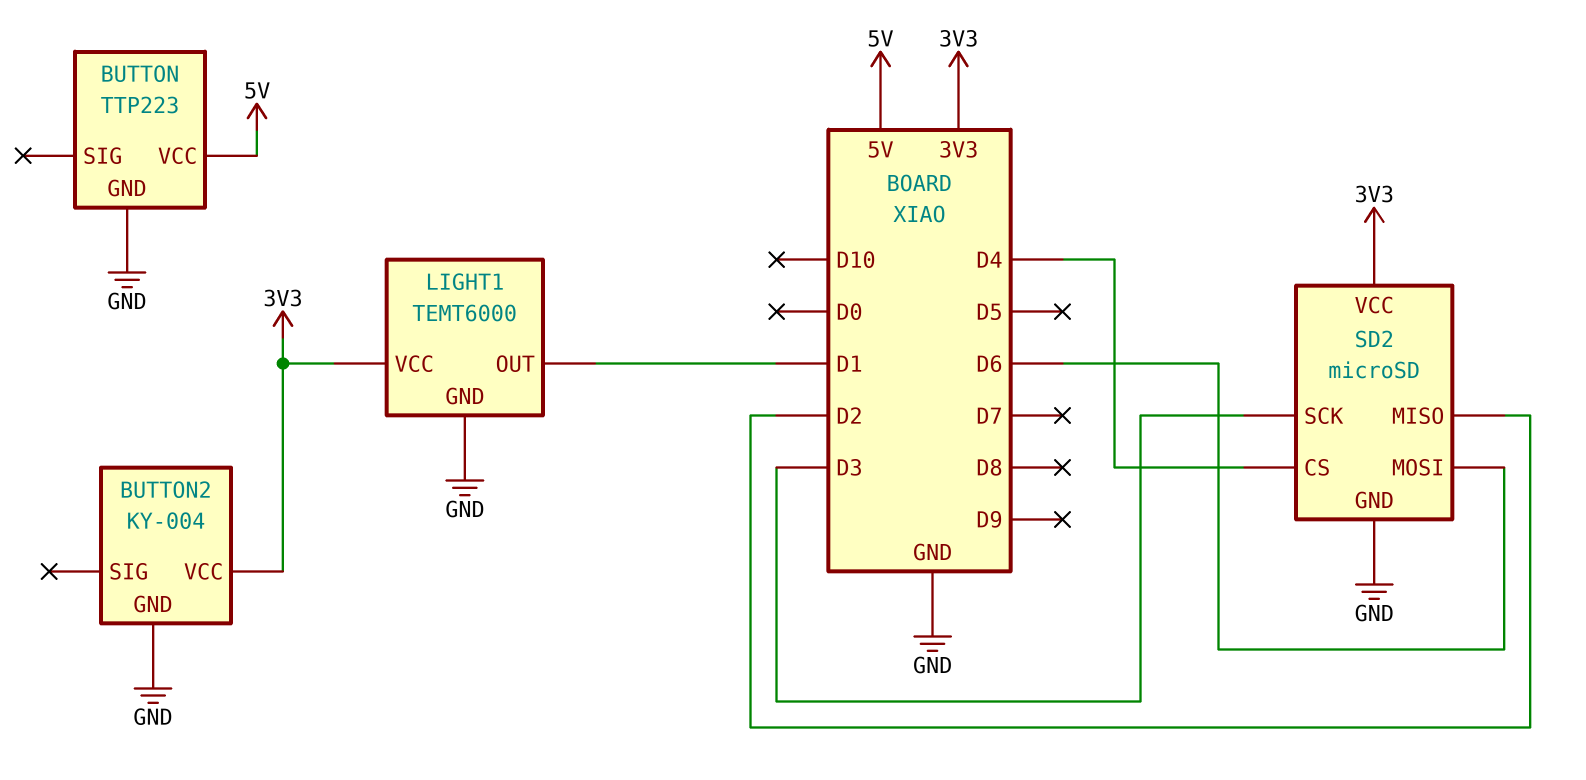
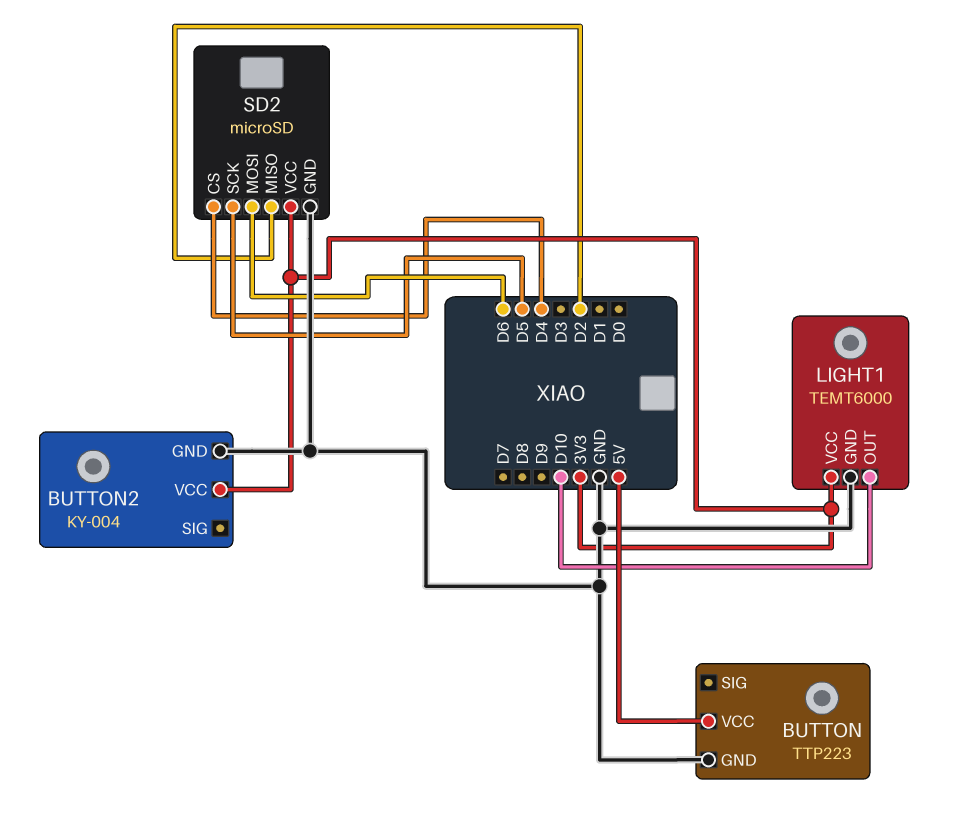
LIGHT1 pin OUT: D1 -> D10
SD2 pin SCK: D3 -> D5

